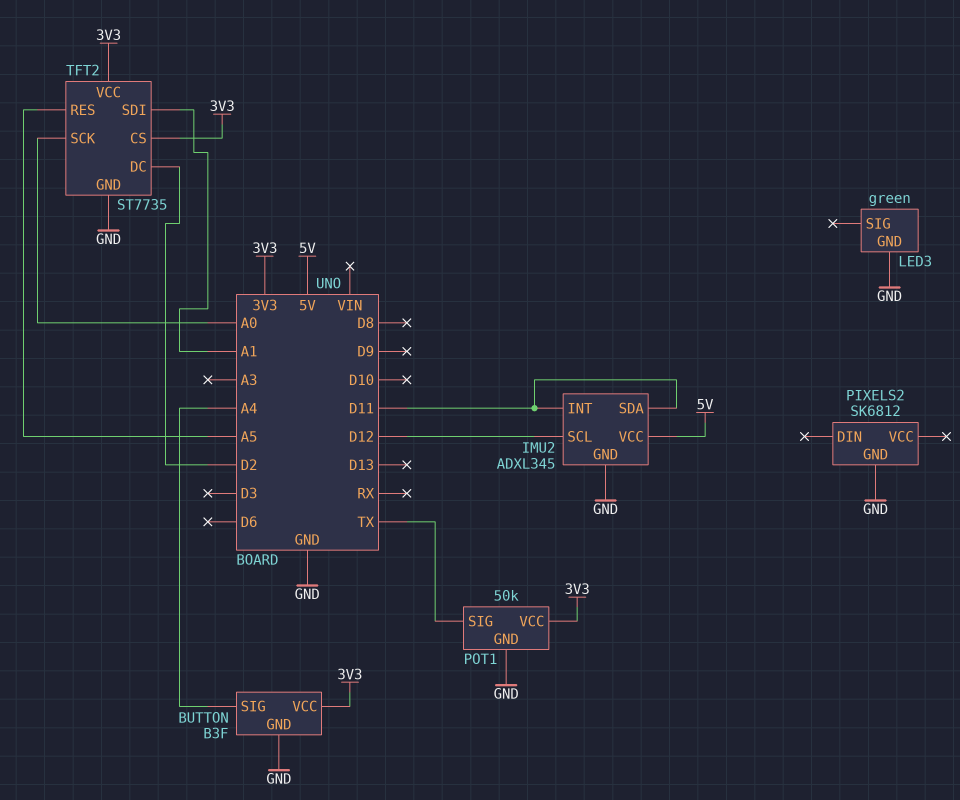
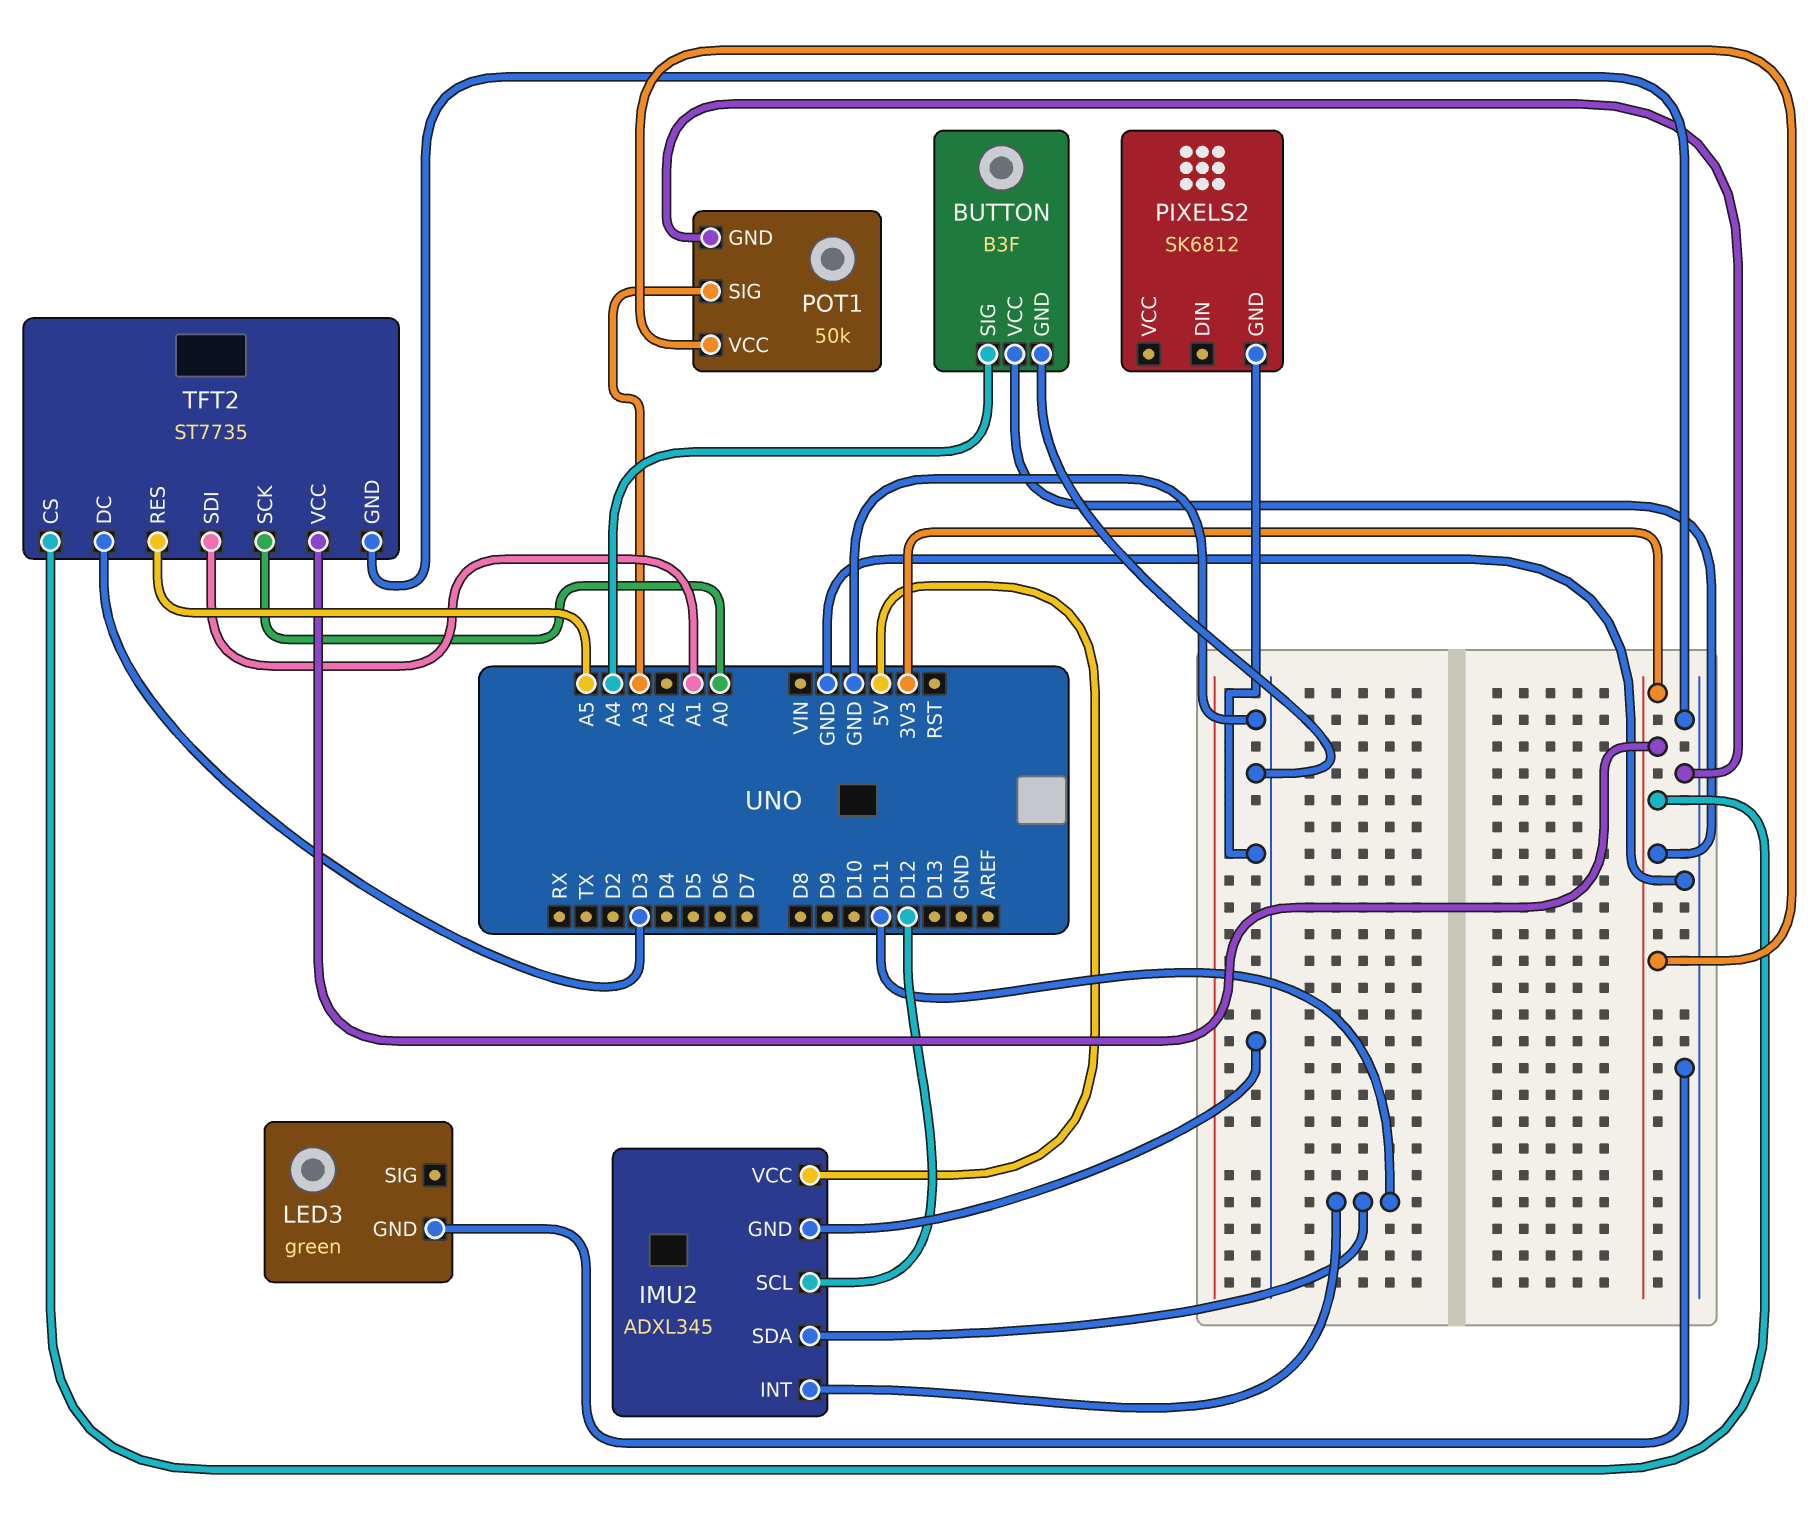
POT1 pin SIG: TX -> A3
TFT2 pin DC: D2 -> D3

